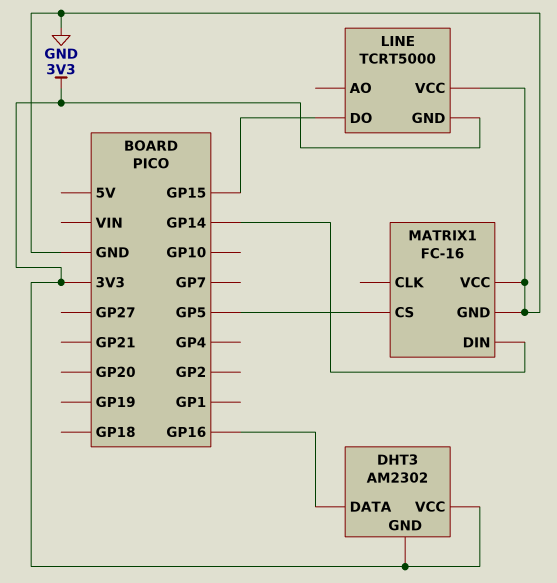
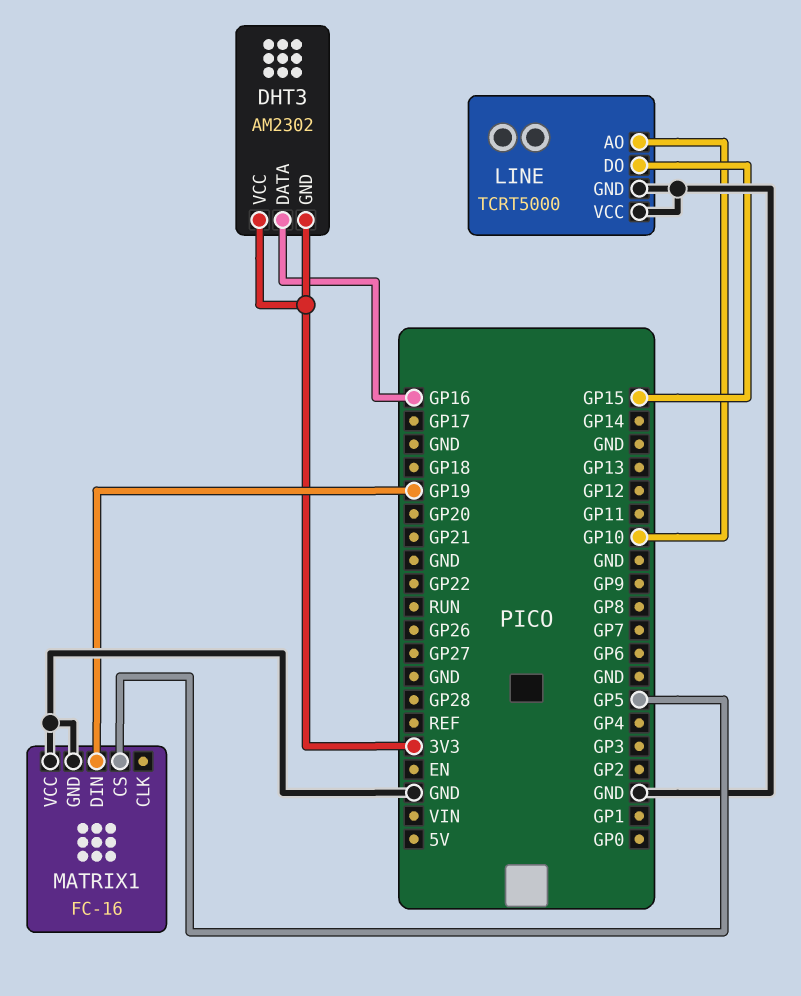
LINE pin AO: none -> GP10
LINE pin GND: 3V3 -> GND
MATRIX1 pin DIN: GP14 -> GP19

